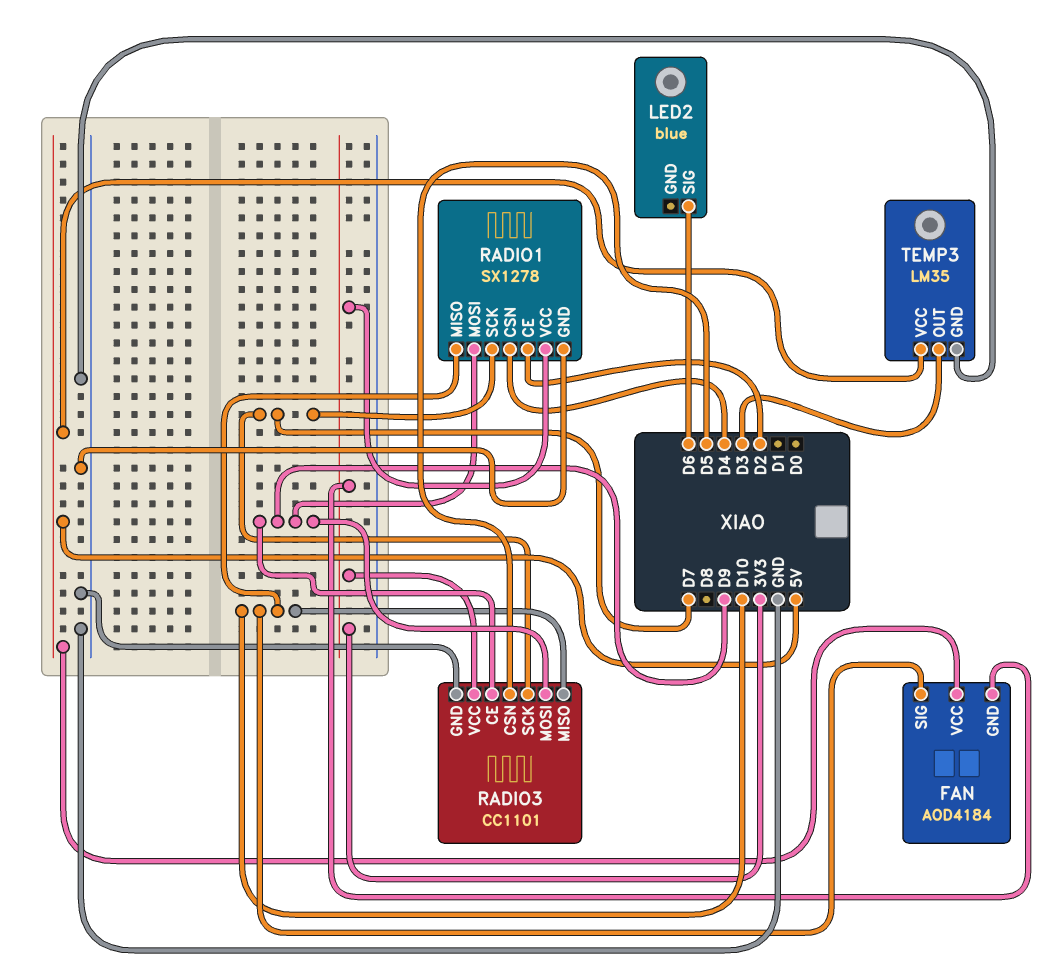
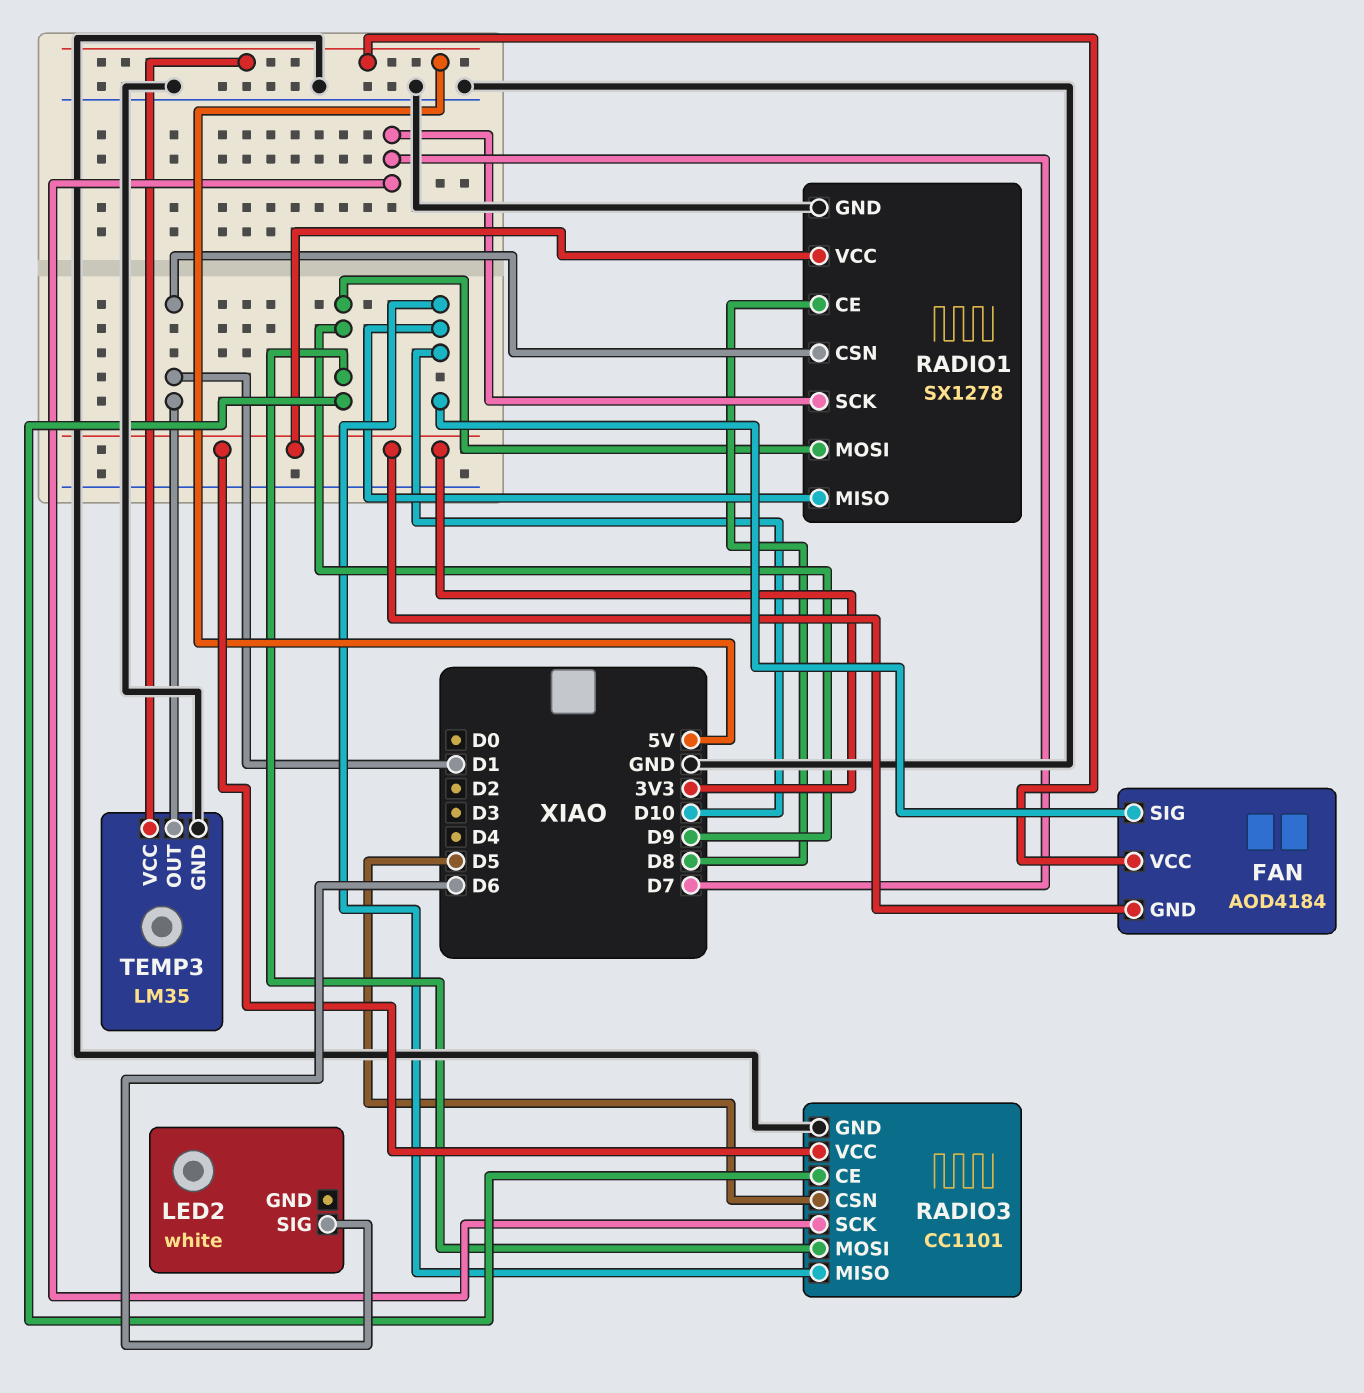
LED2: blue -> white
RADIO1 pin CE: D2 -> D8
RADIO1 pin CSN: D4 -> D1
TEMP3 pin OUT: D3 -> D1

